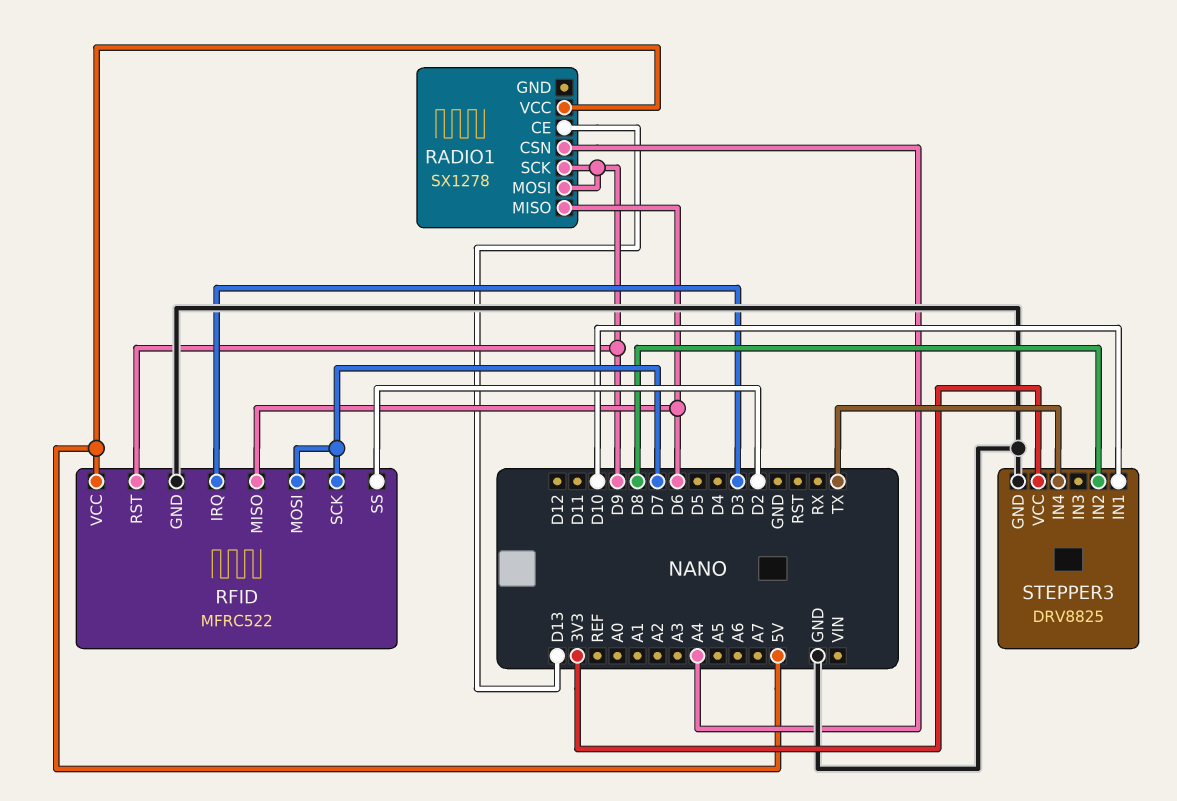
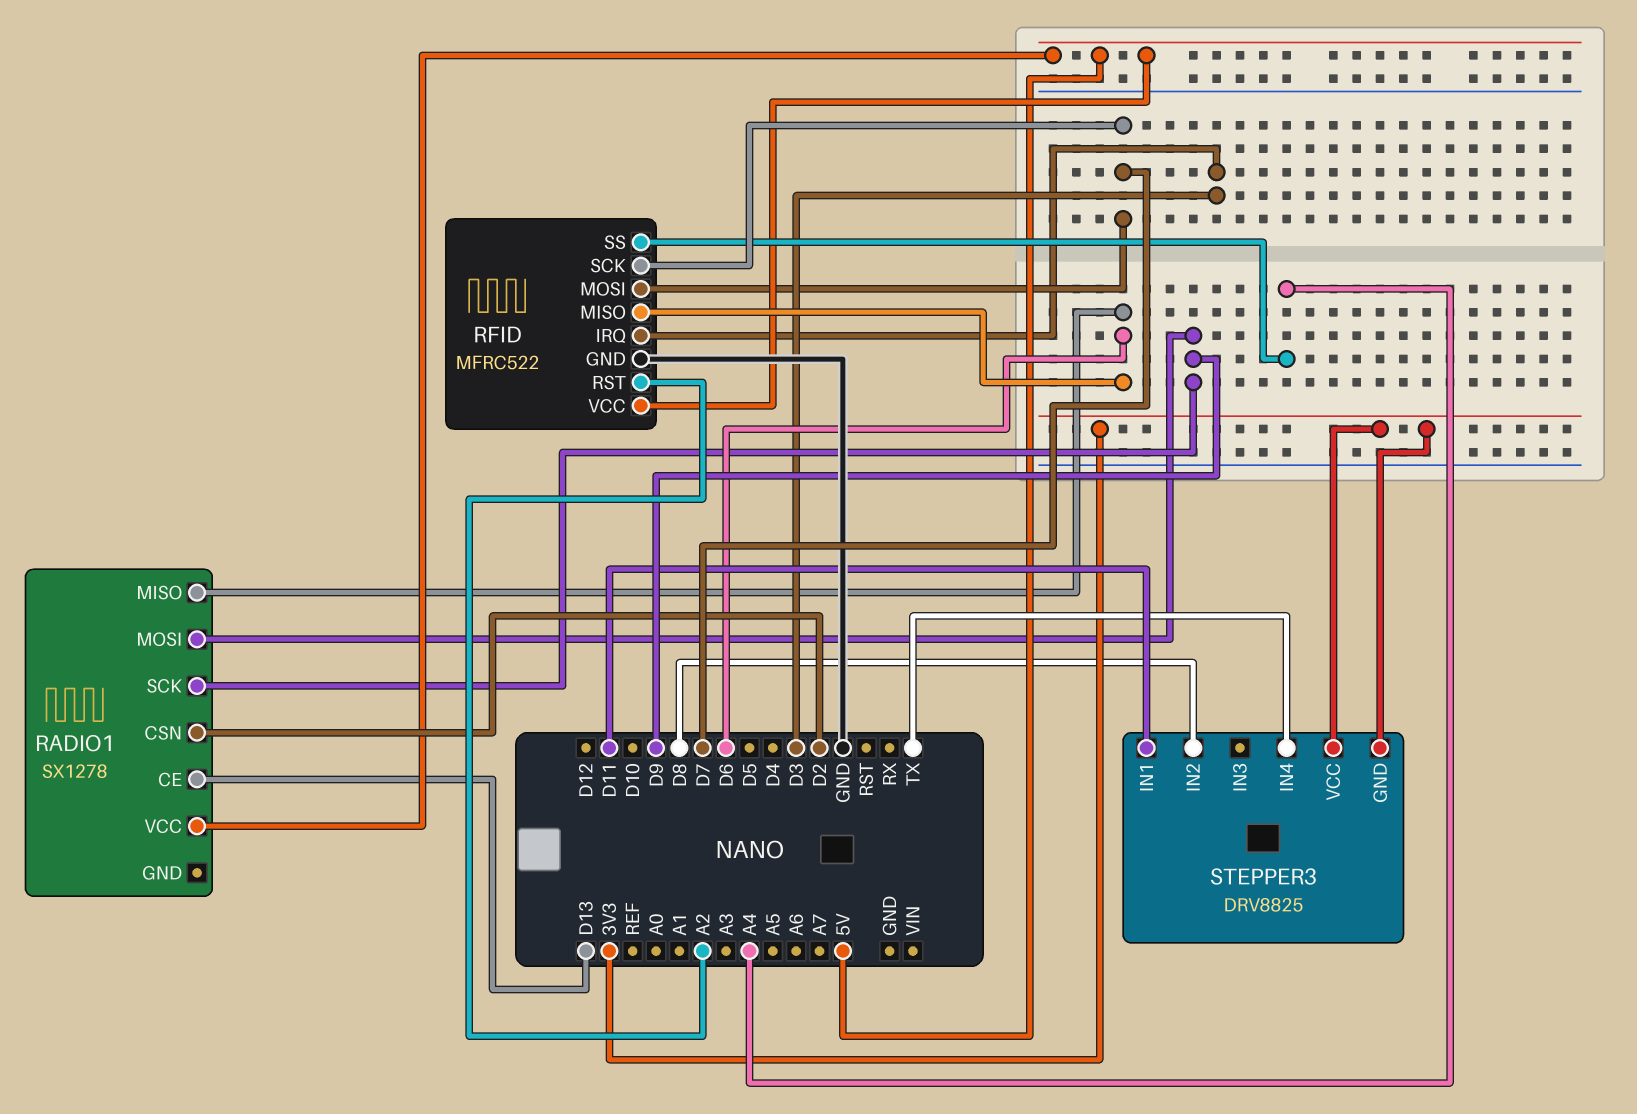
RADIO1 pin CSN: A4 -> D2
RFID pin RST: D9 -> A2
RFID pin SS: D2 -> A4
STEPPER3 pin GND: GND -> 3V3
STEPPER3 pin IN1: D10 -> D11

